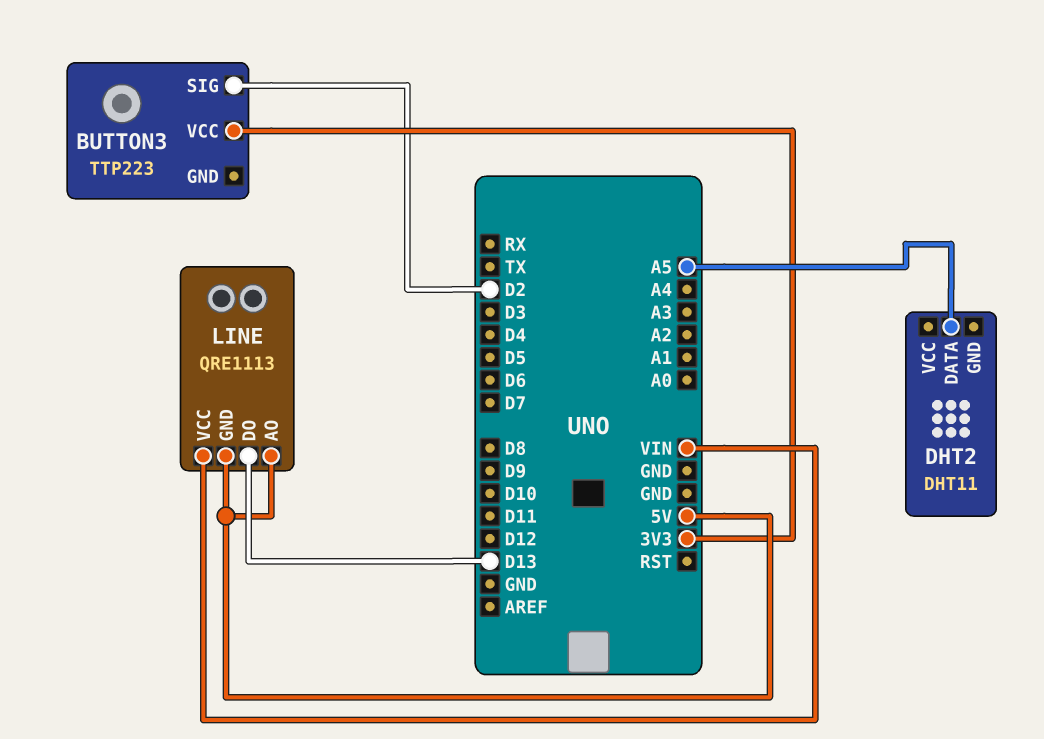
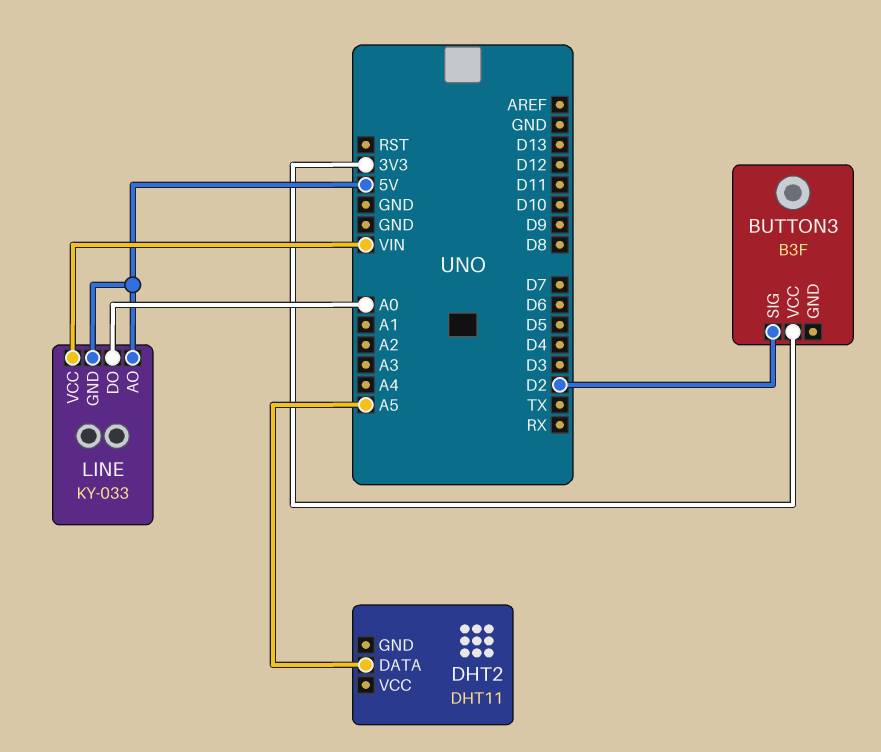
BUTTON3: TTP223 -> B3F
LINE: QRE1113 -> KY-033
LINE pin DO: D13 -> A0

